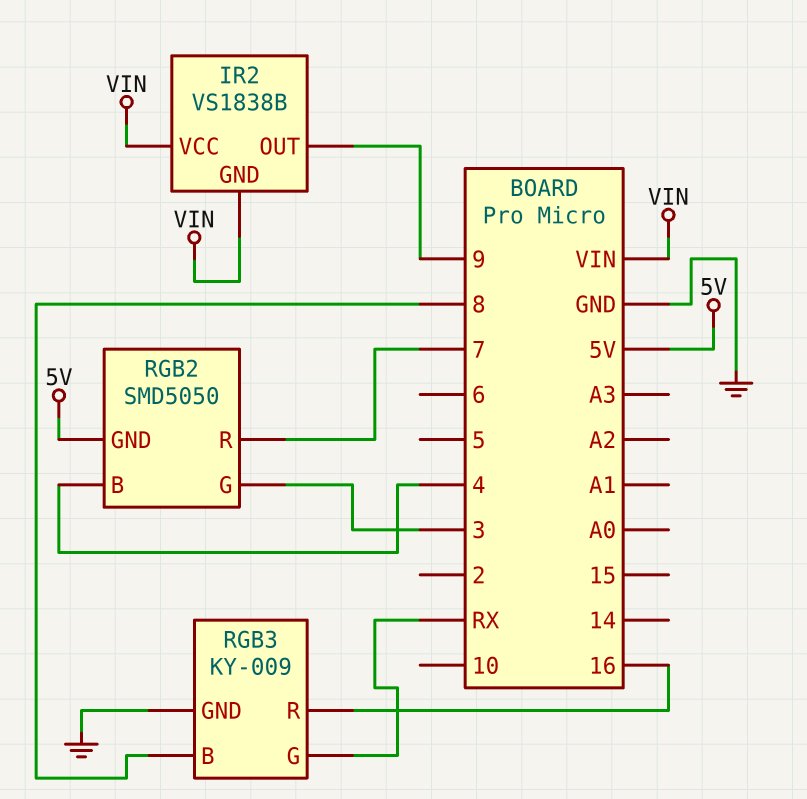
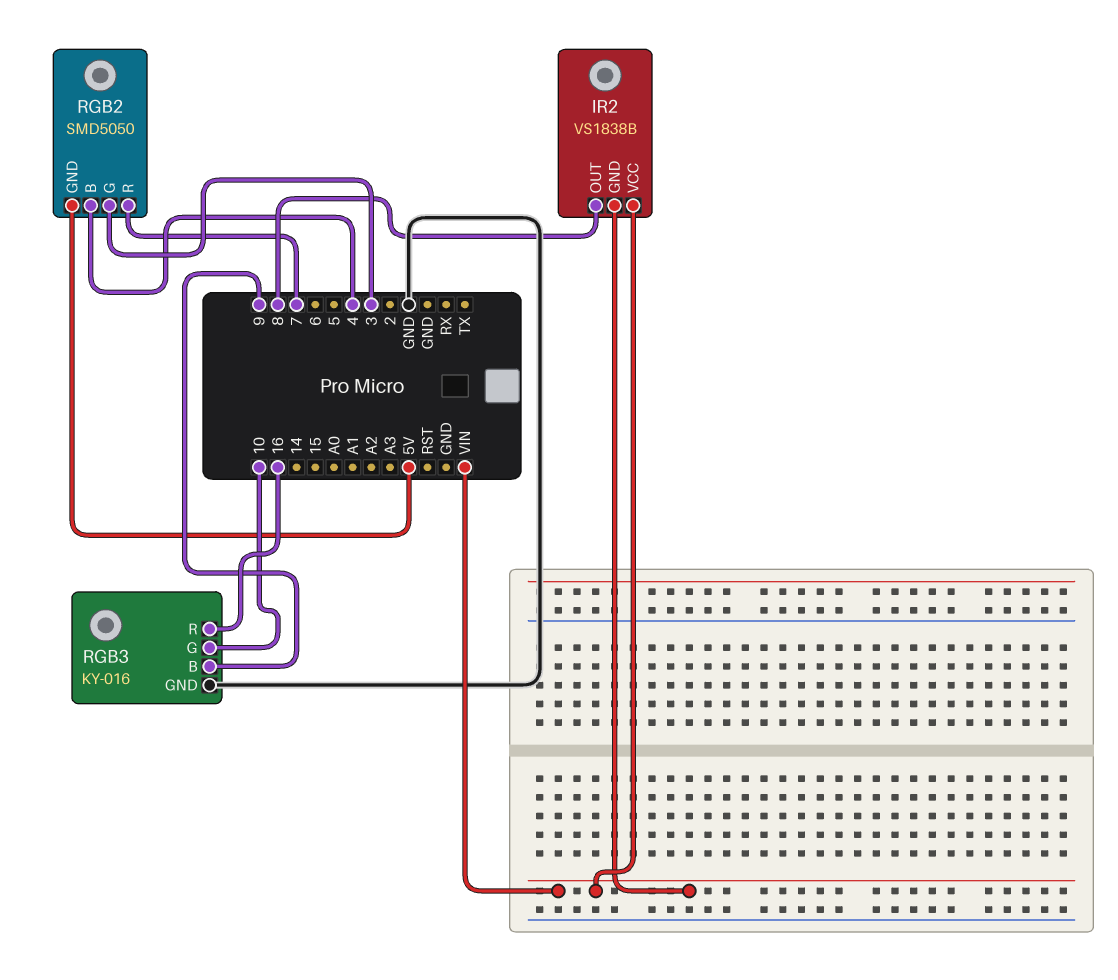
IR2 pin OUT: 9 -> 8
RGB3: KY-009 -> KY-016
RGB3 pin B: 8 -> 9
RGB3 pin G: RX -> 10

